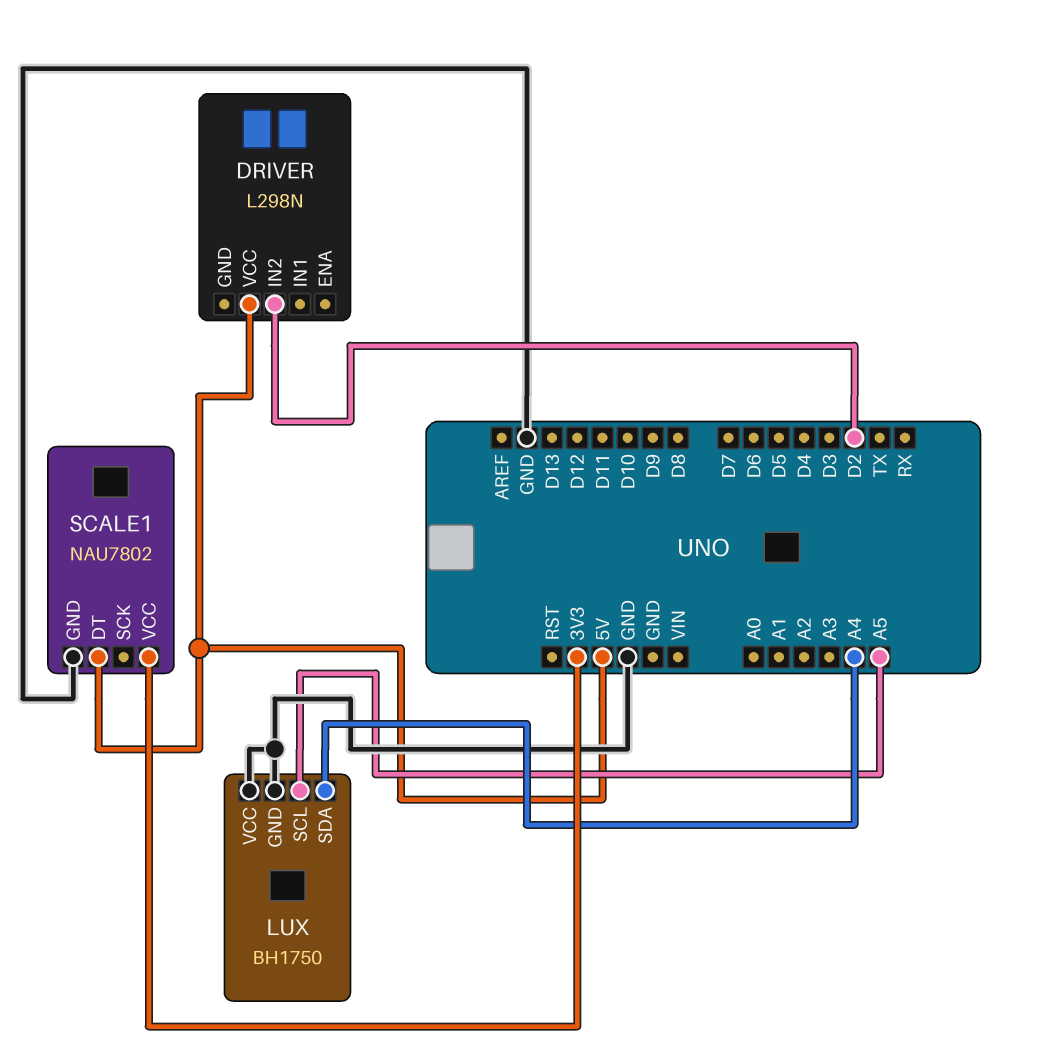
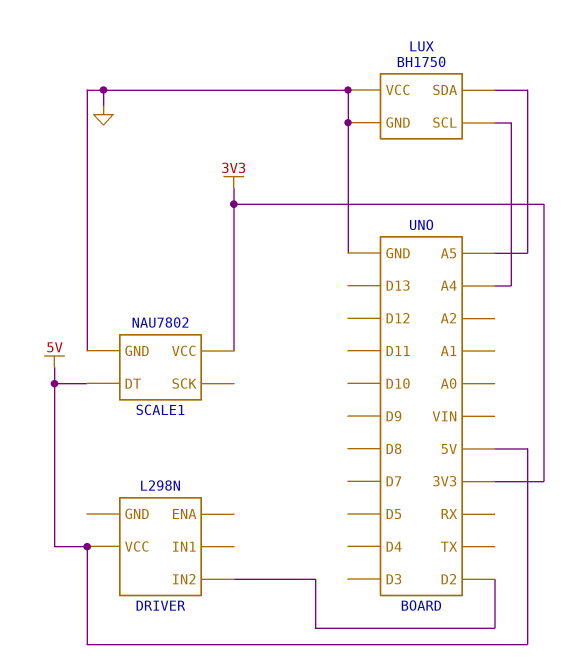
LUX pin SCL: A5 -> A4
LUX pin SDA: A4 -> A5

